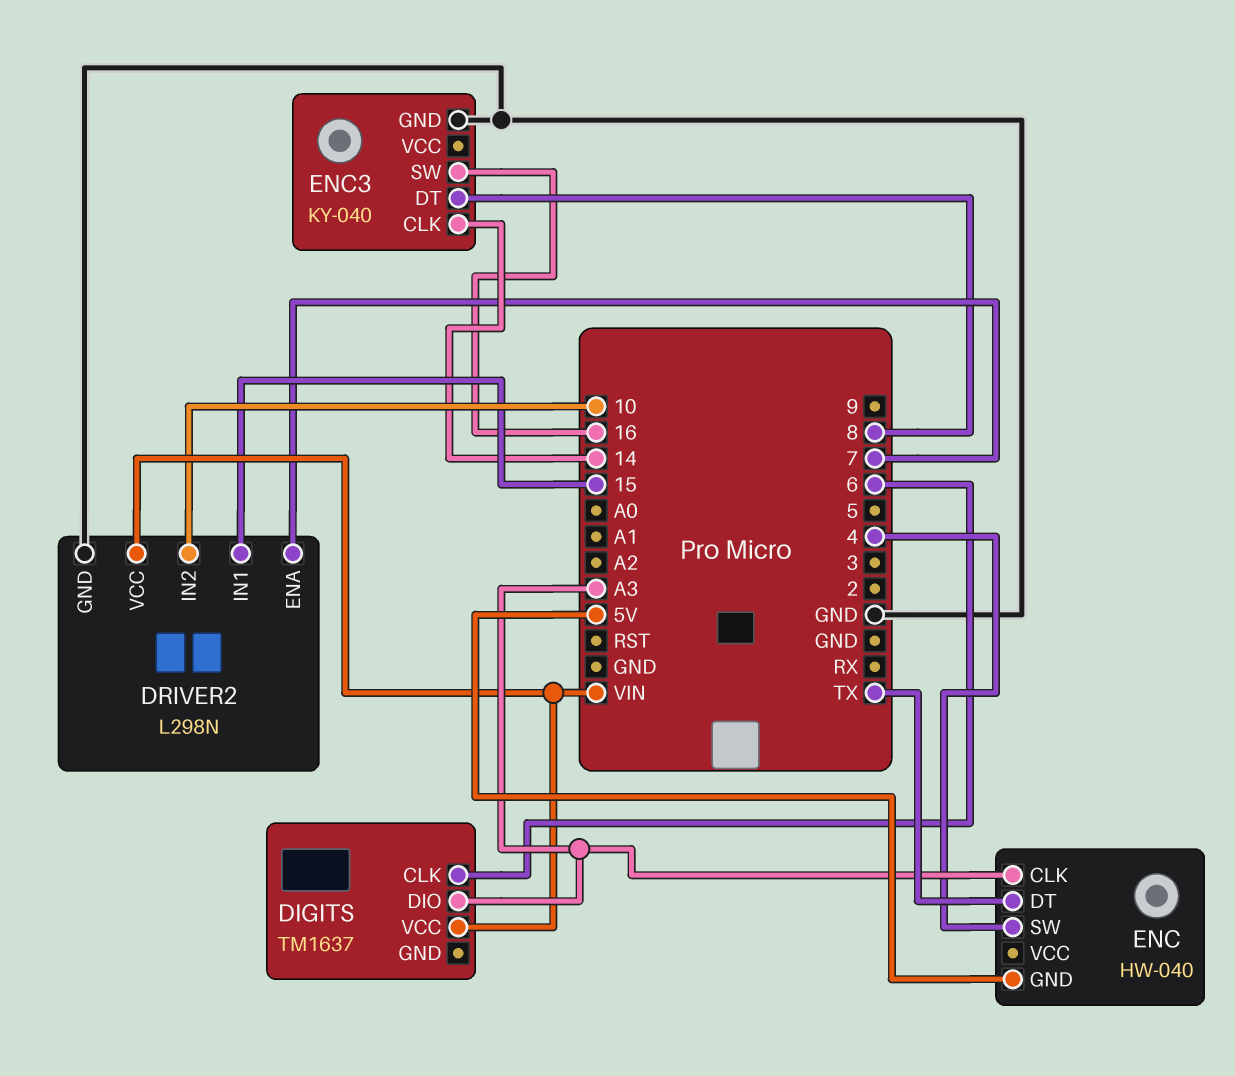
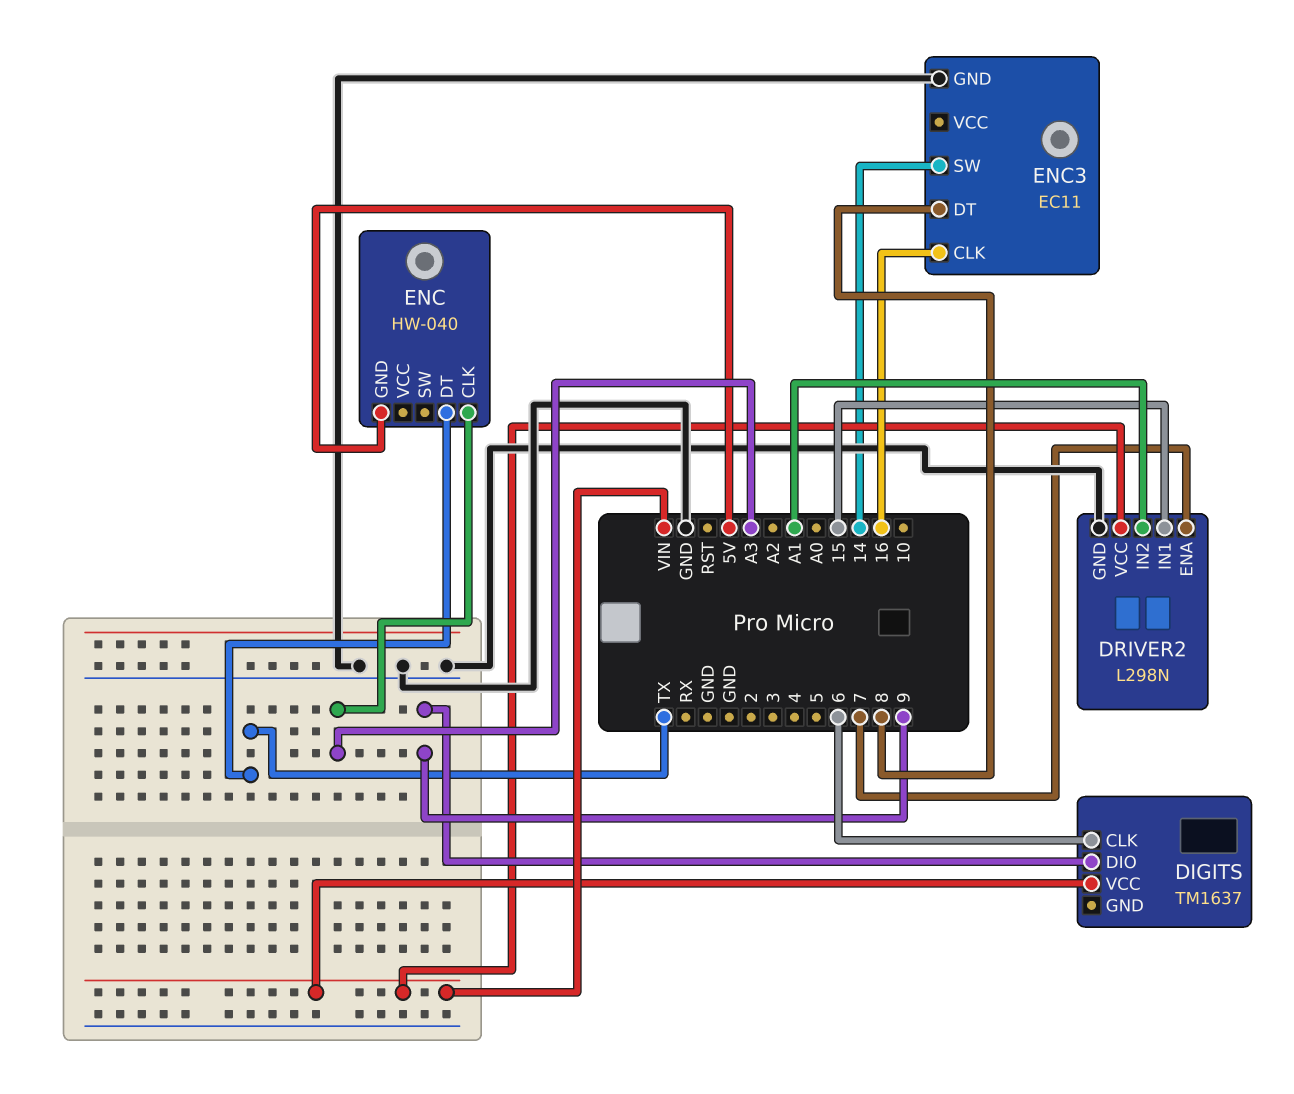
DIGITS pin DIO: A3 -> 9
DRIVER2 pin IN2: 10 -> A1
ENC pin SW: 4 -> none
ENC3: KY-040 -> EC11
ENC3 pin CLK: 14 -> 16
ENC3 pin SW: 16 -> 14

